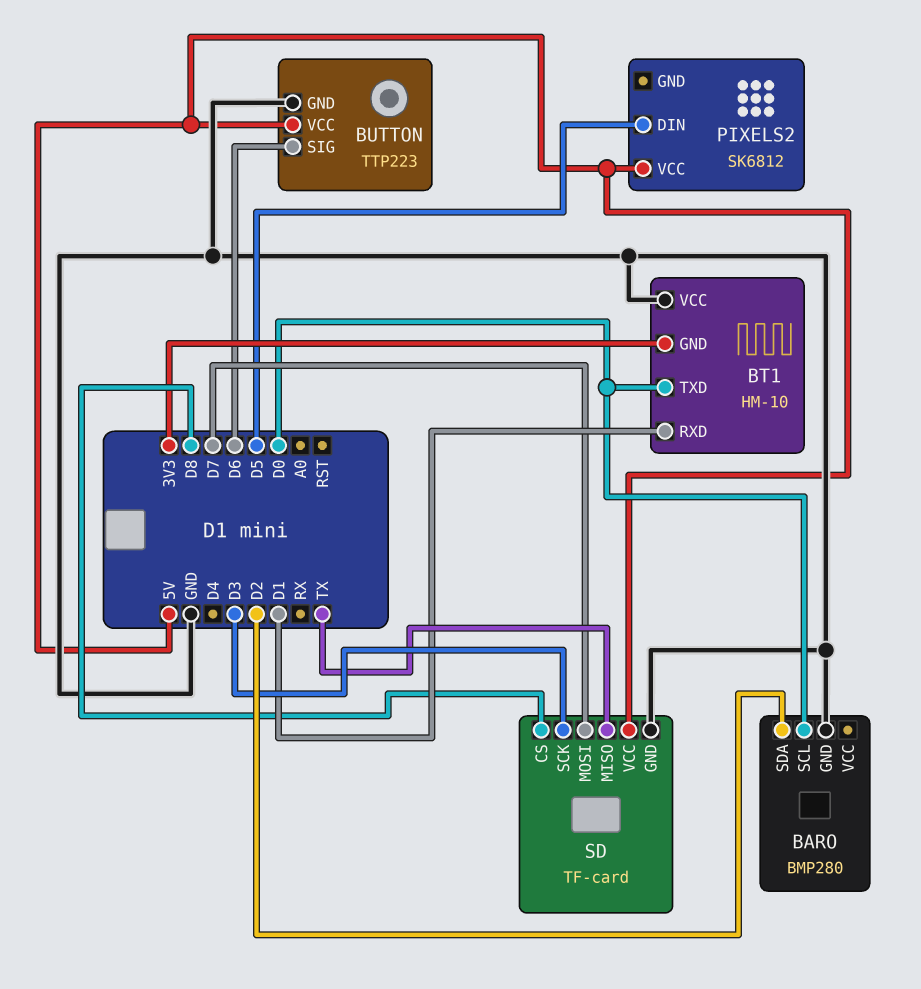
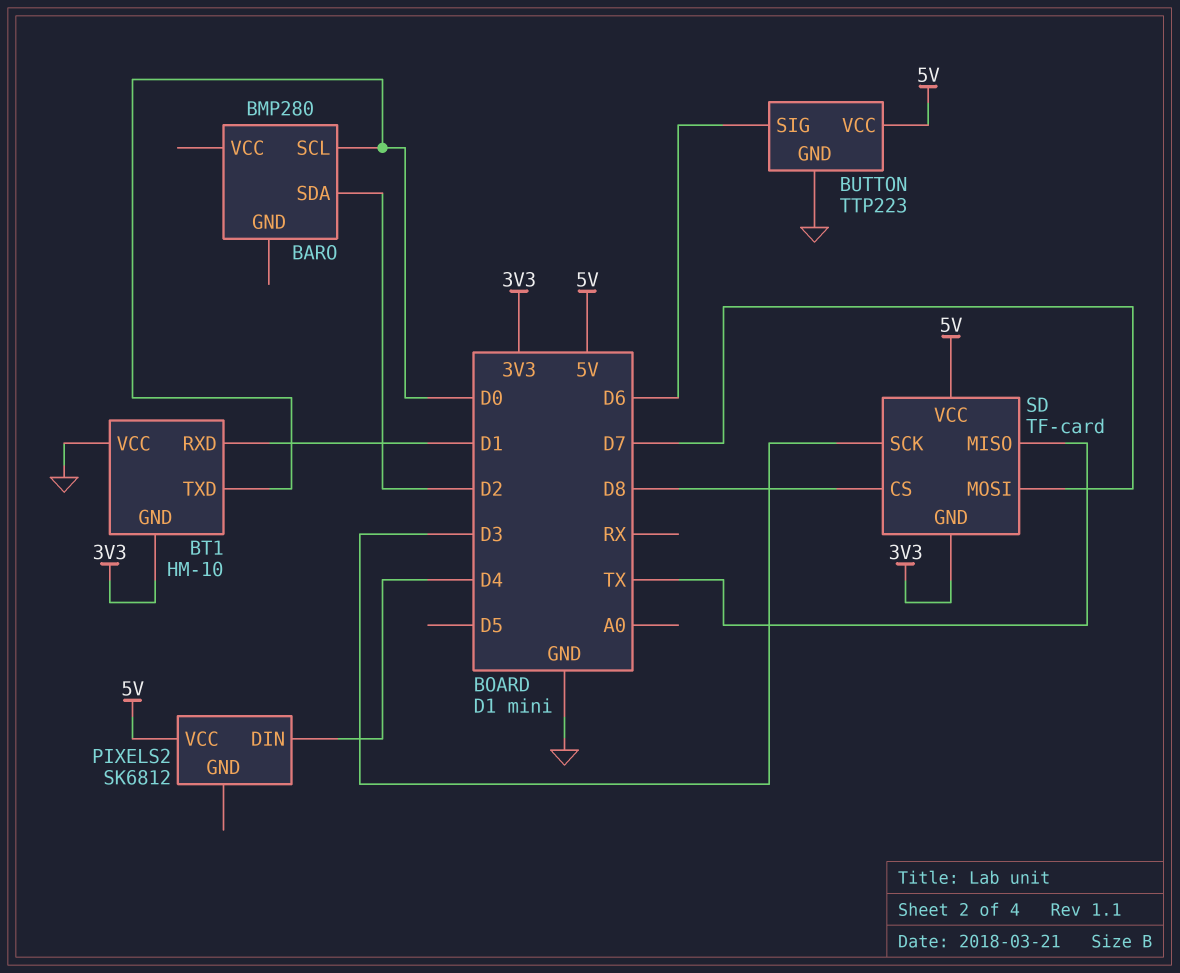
BARO pin GND: GND -> none
PIXELS2 pin DIN: D5 -> D4
SD pin GND: GND -> 3V3

